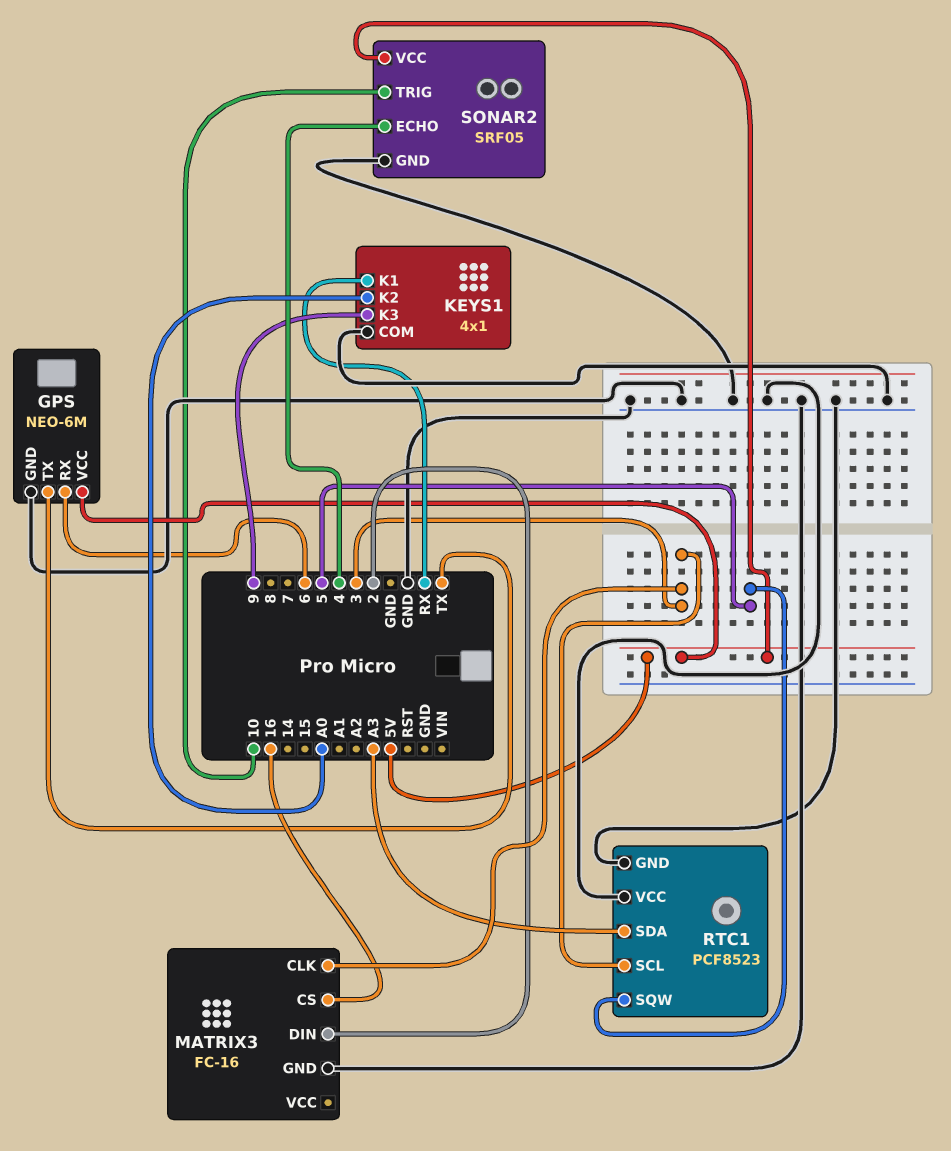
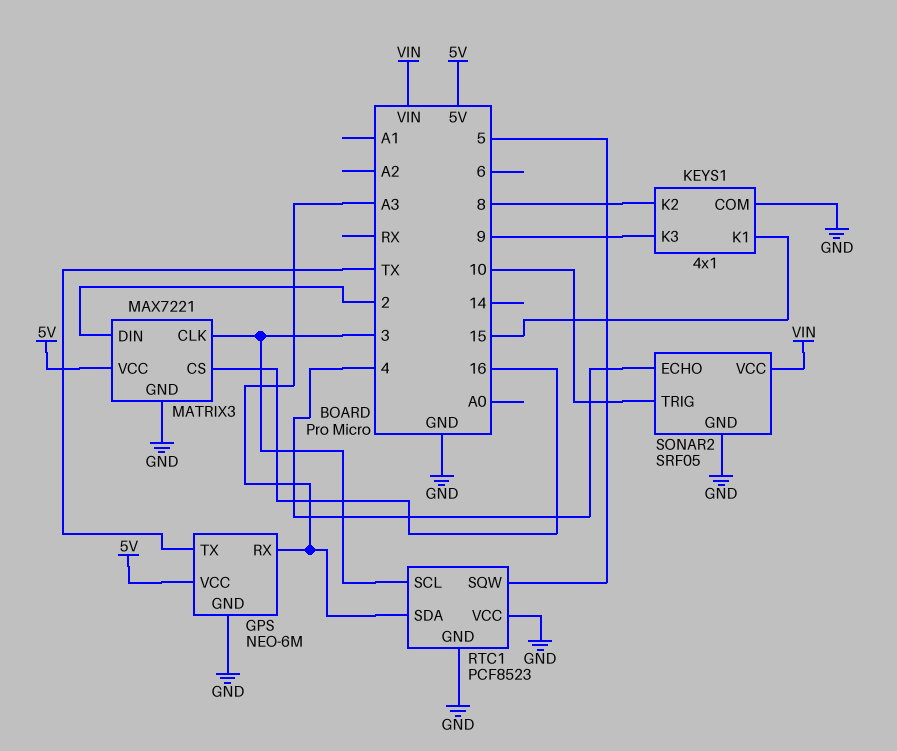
GPS pin RX: 6 -> A3
KEYS1 pin K1: RX -> 15
KEYS1 pin K2: A0 -> 8
MATRIX3: FC-16 -> MAX7221
MATRIX3 pin VCC: none -> 5V
SONAR2 pin VCC: 5V -> VIN

